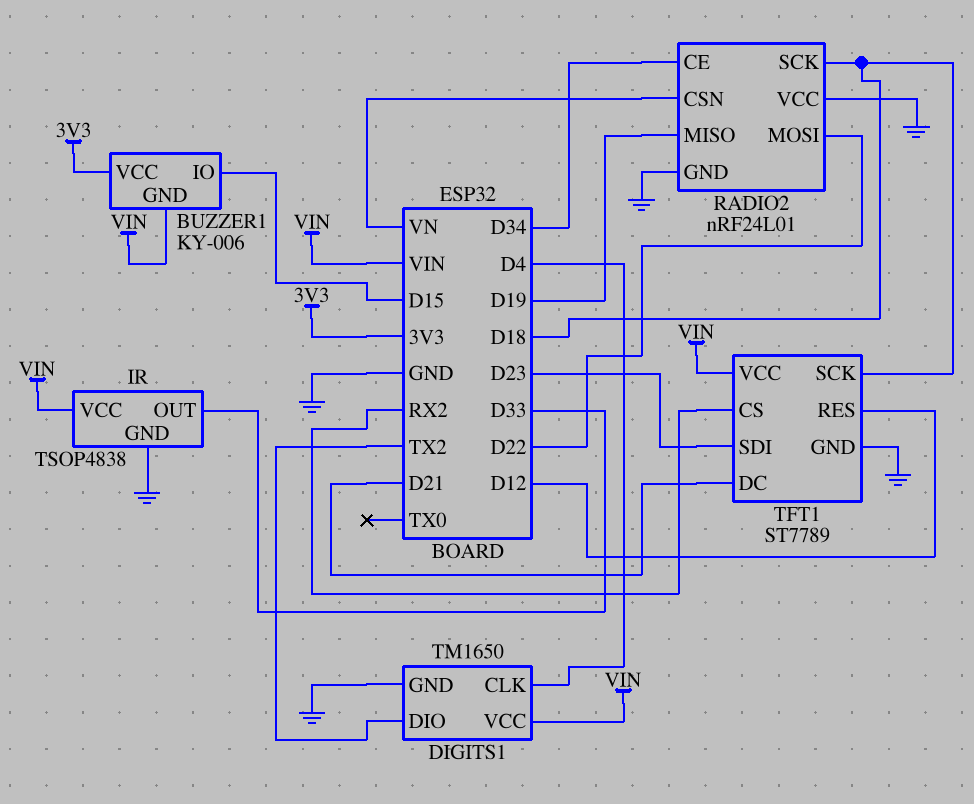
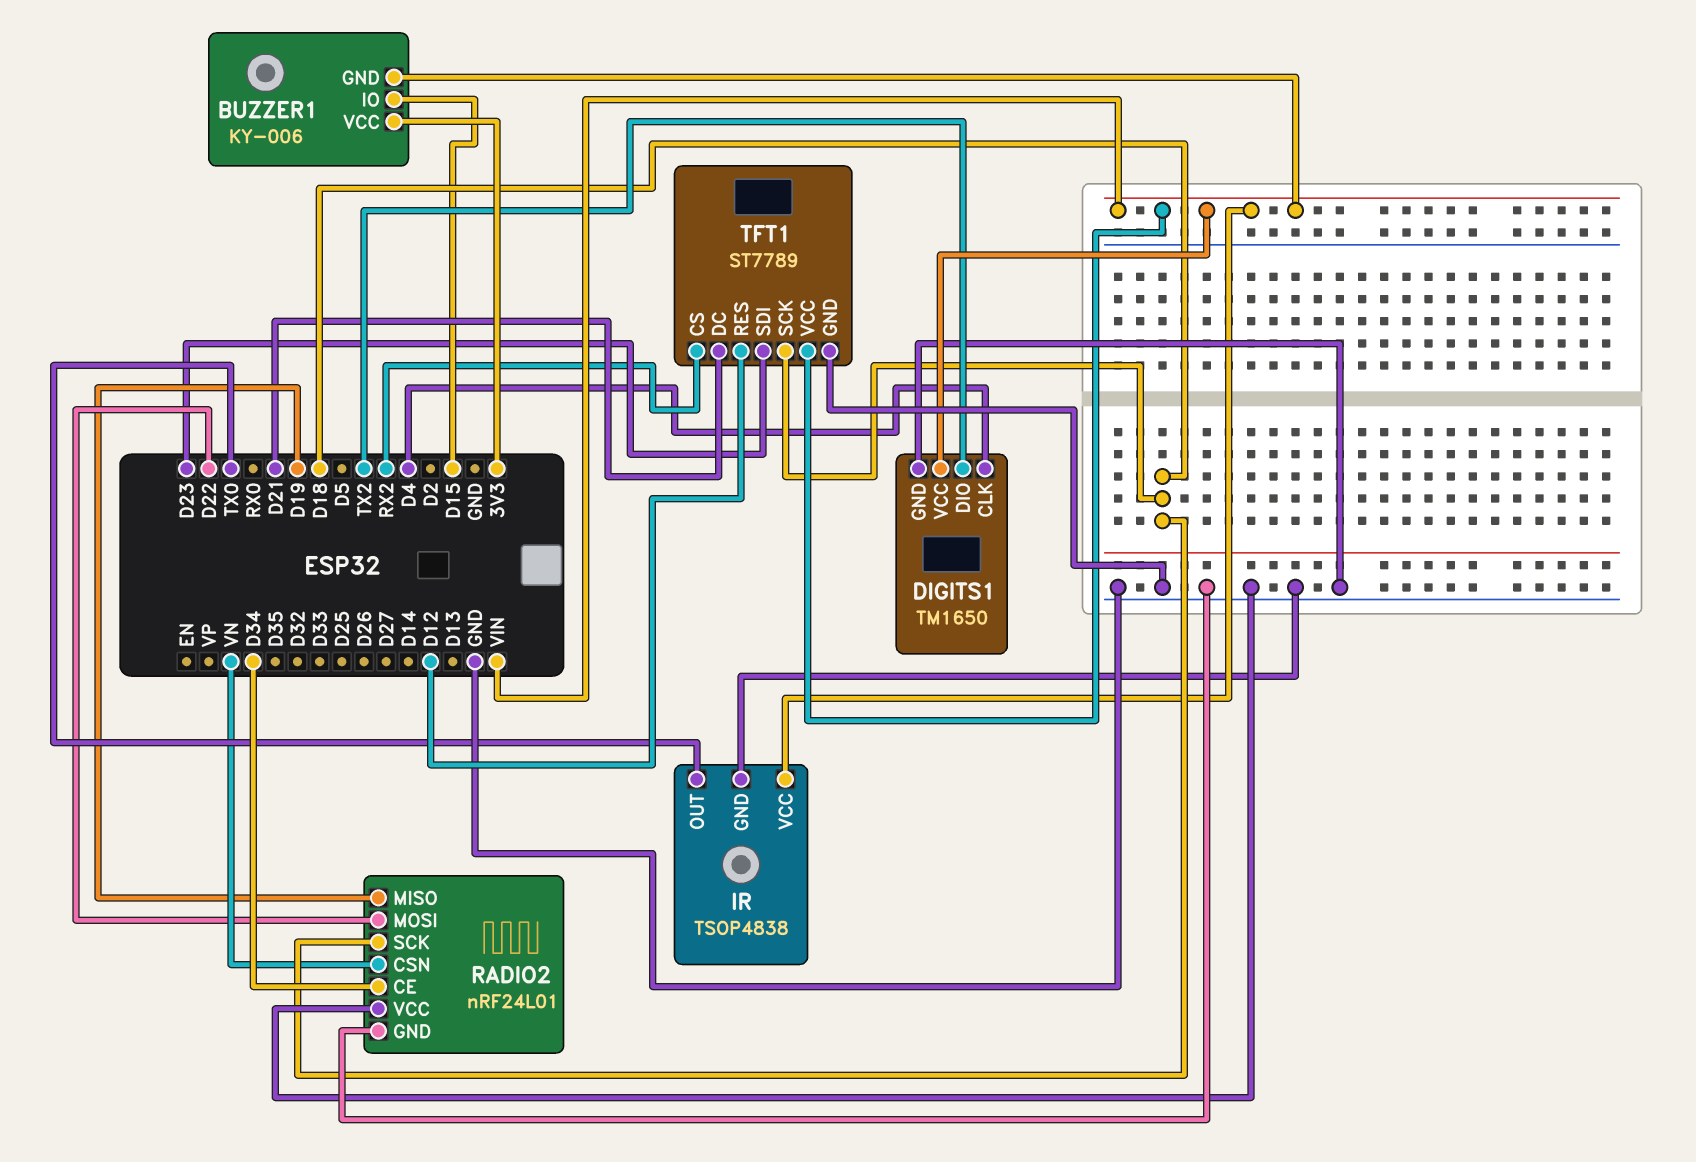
IR pin OUT: D33 -> TX0

